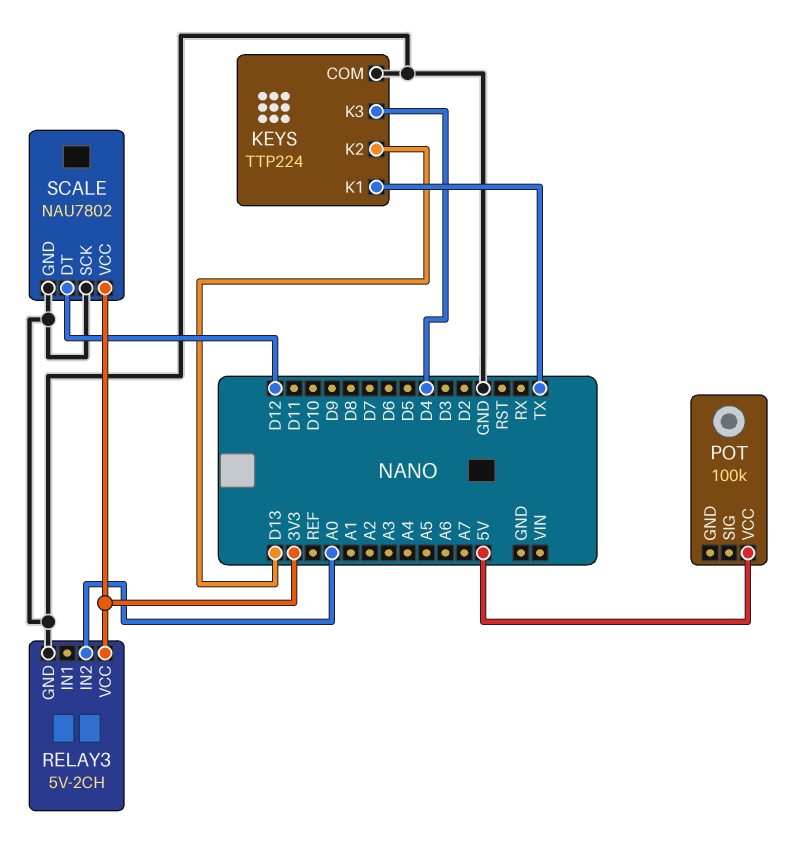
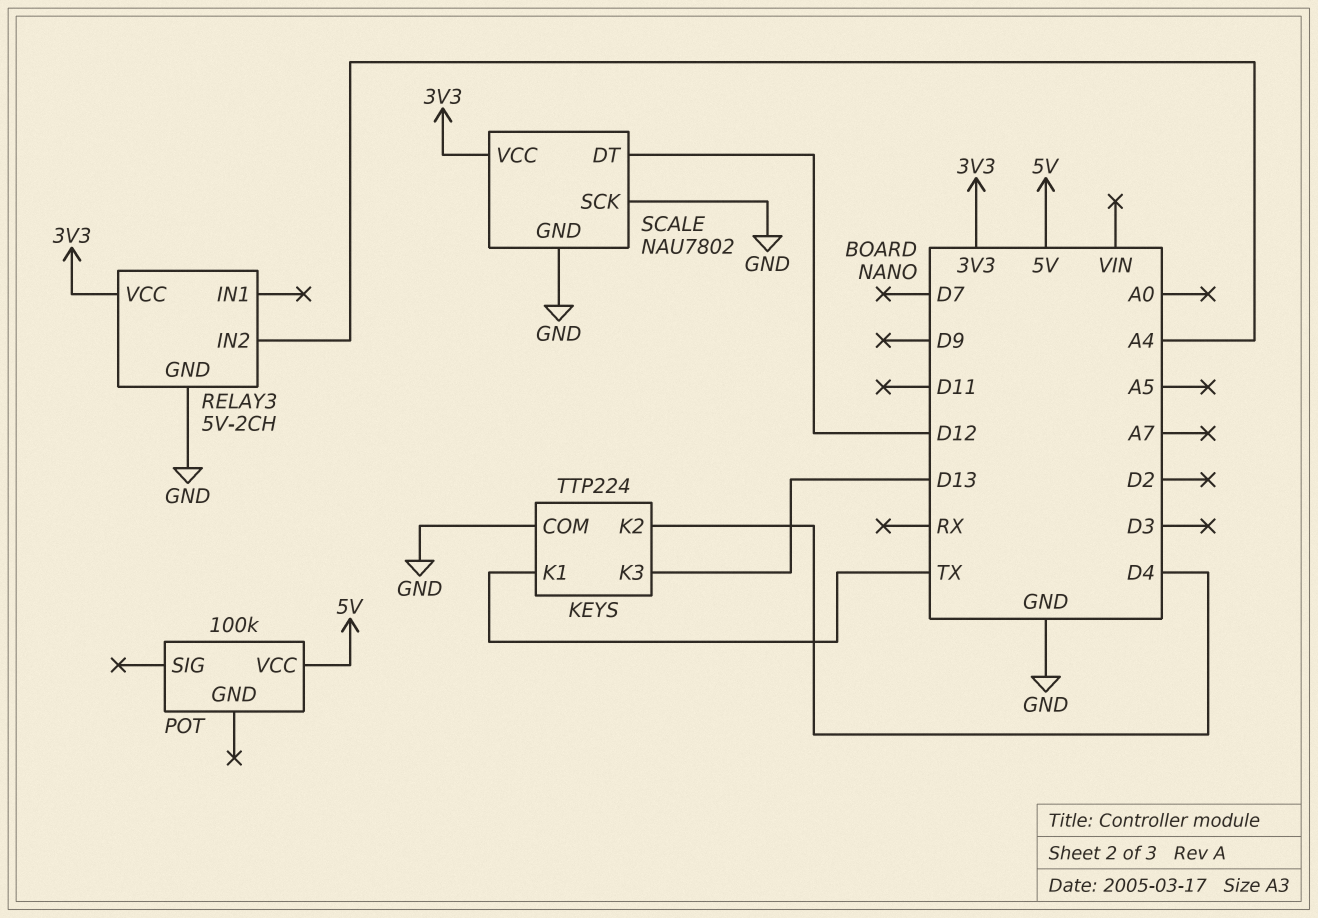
KEYS pin K2: D13 -> D4
KEYS pin K3: D4 -> D13
RELAY3 pin IN2: A0 -> A4

